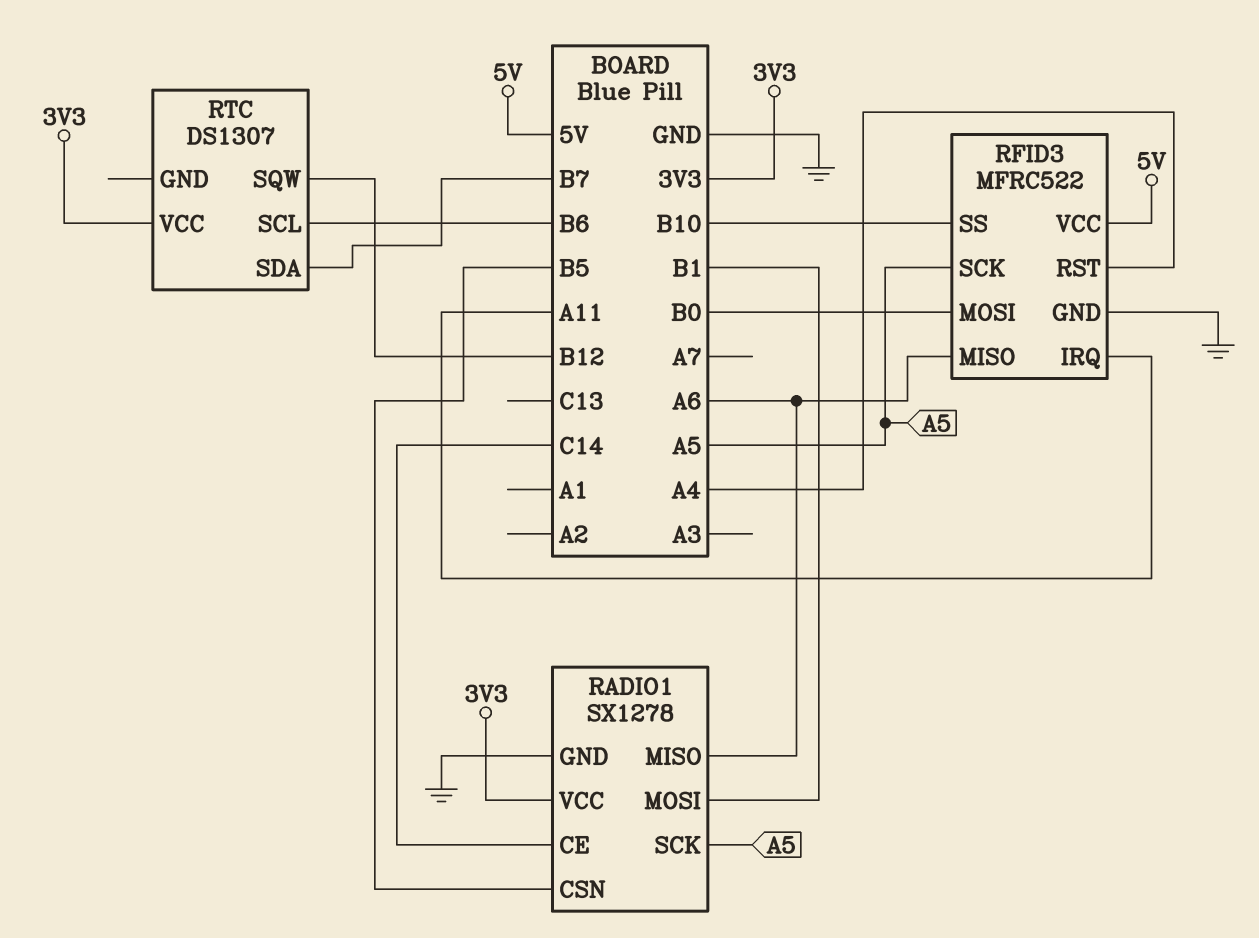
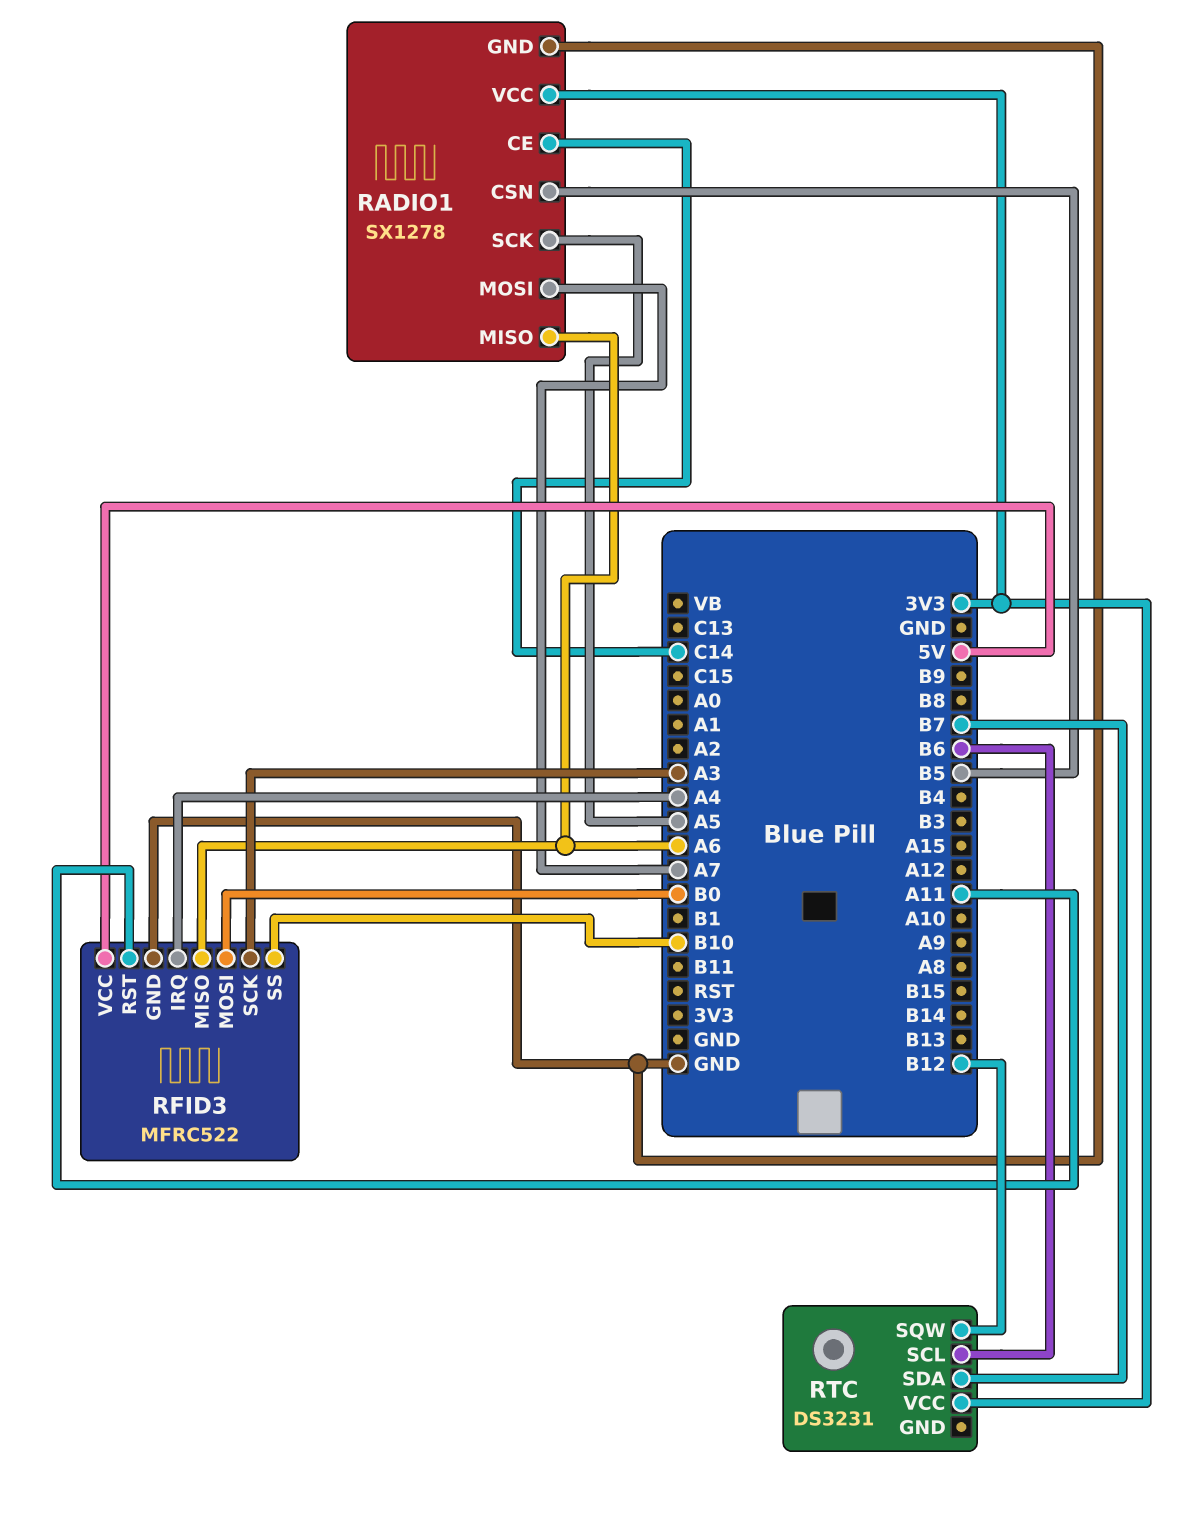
RADIO1 pin MOSI: B1 -> A7
RFID3 pin IRQ: A11 -> A4
RFID3 pin RST: A4 -> A11
RFID3 pin SCK: A5 -> A3
RTC: DS1307 -> DS3231

